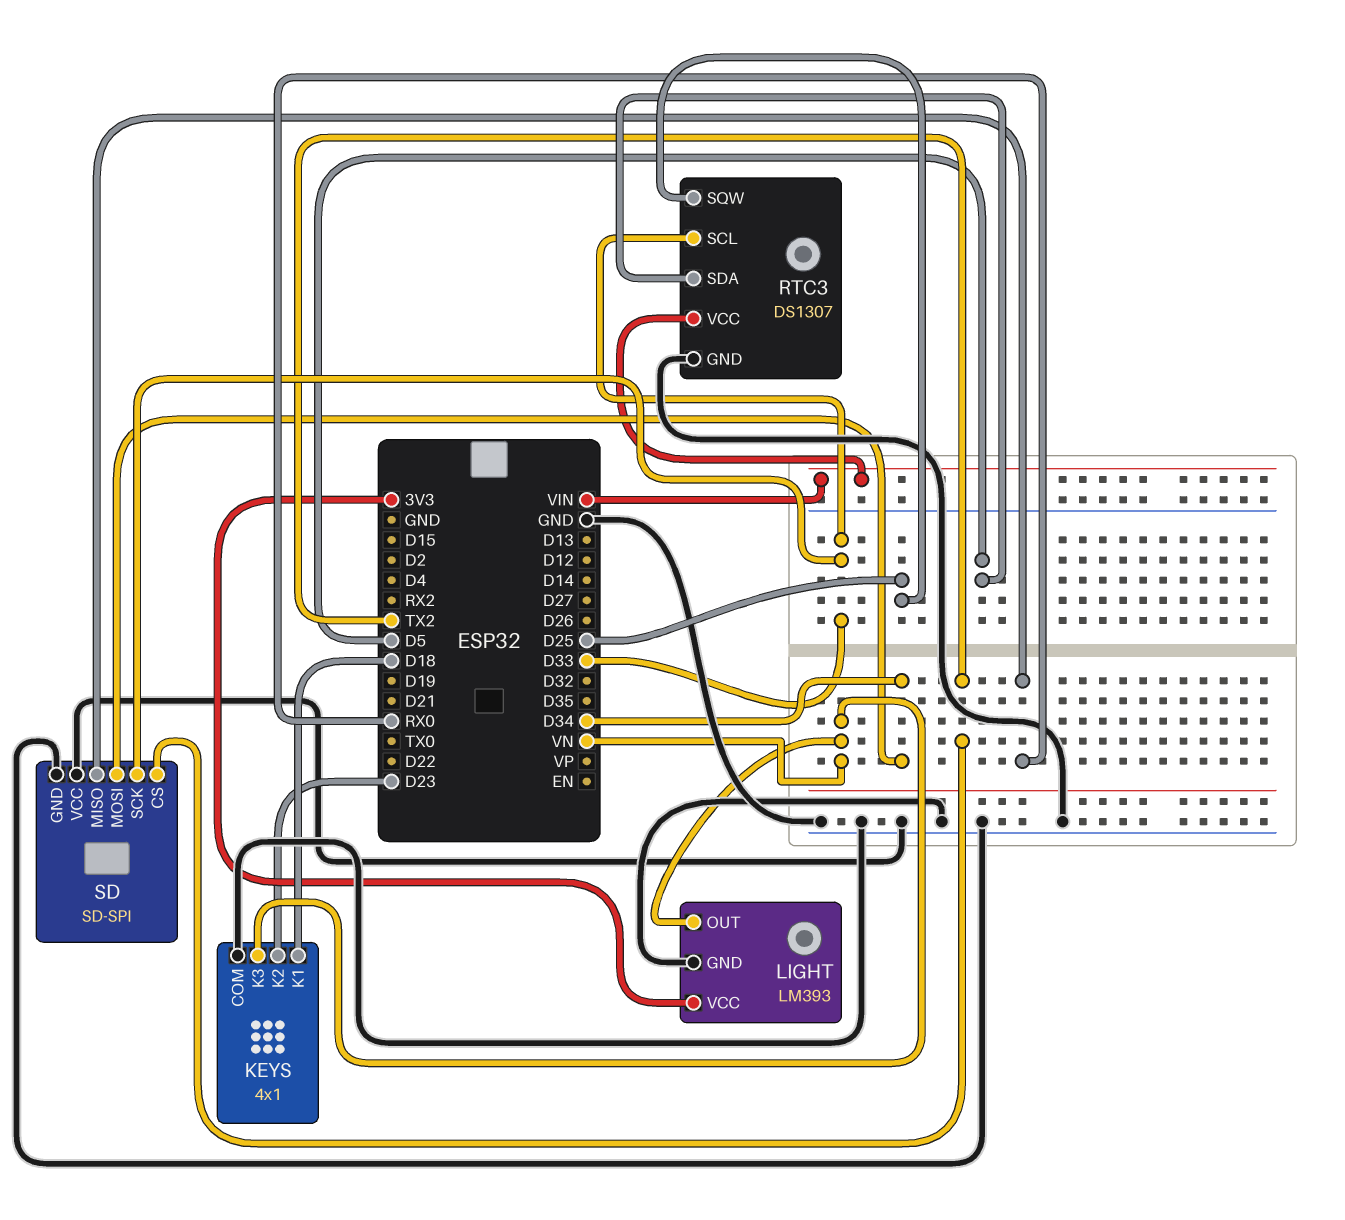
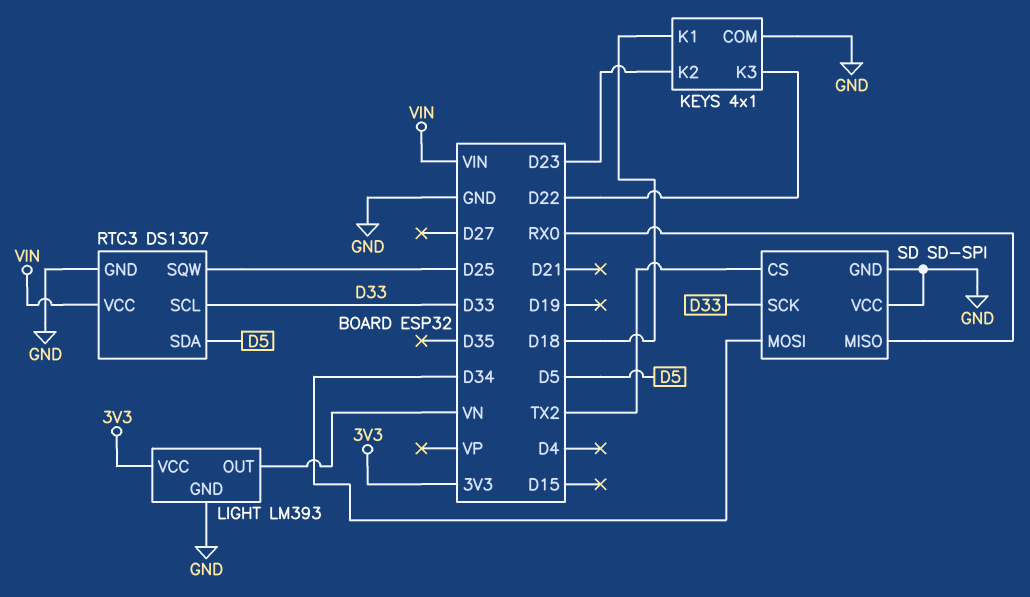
KEYS pin K3: VN -> D22

